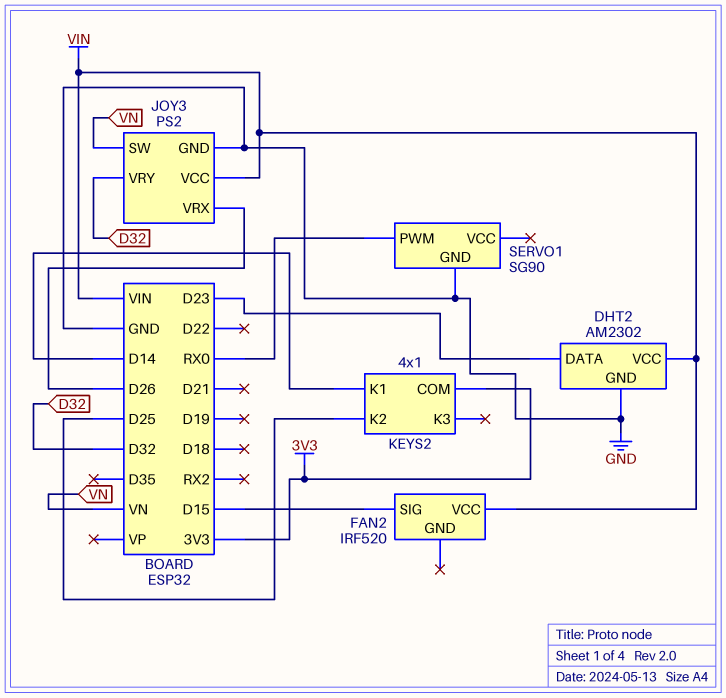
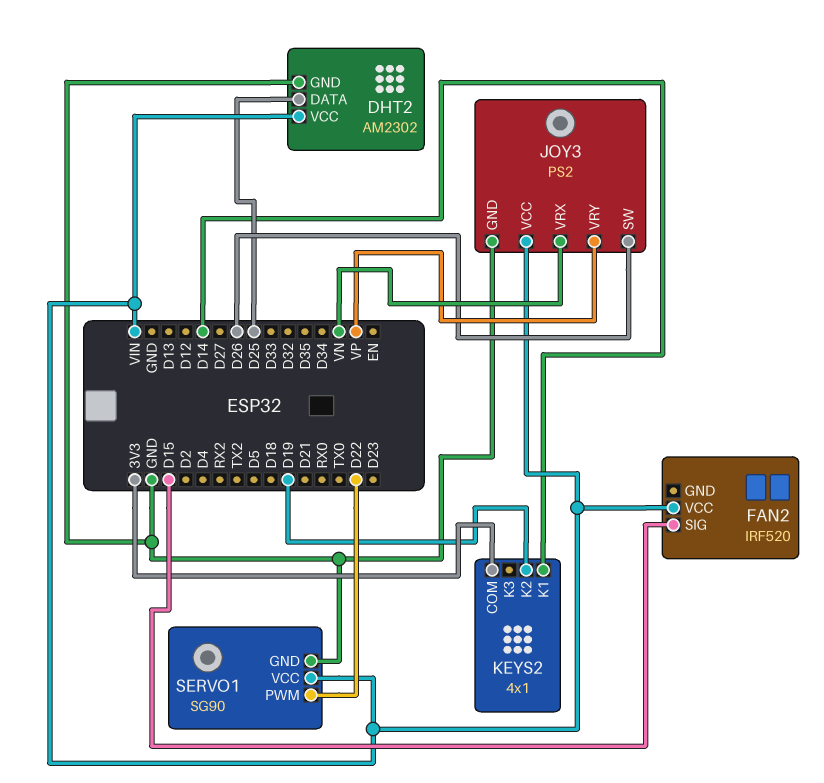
DHT2 pin DATA: D23 -> D25
JOY3 pin SW: VN -> D26
JOY3 pin VRX: D26 -> VN
JOY3 pin VRY: D32 -> VP
KEYS2 pin K2: D25 -> D19
SERVO1 pin PWM: RX0 -> D22
SERVO1 pin VCC: none -> VIN

